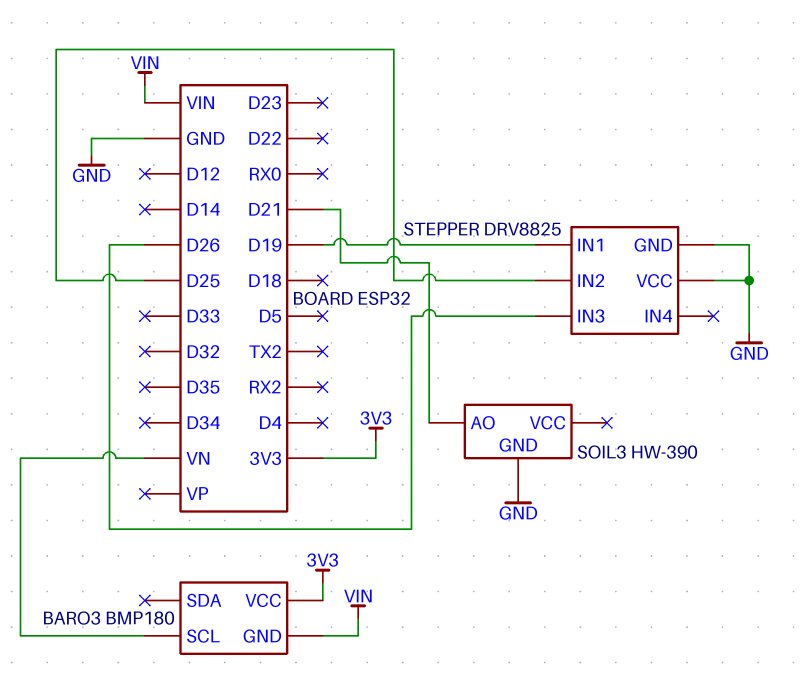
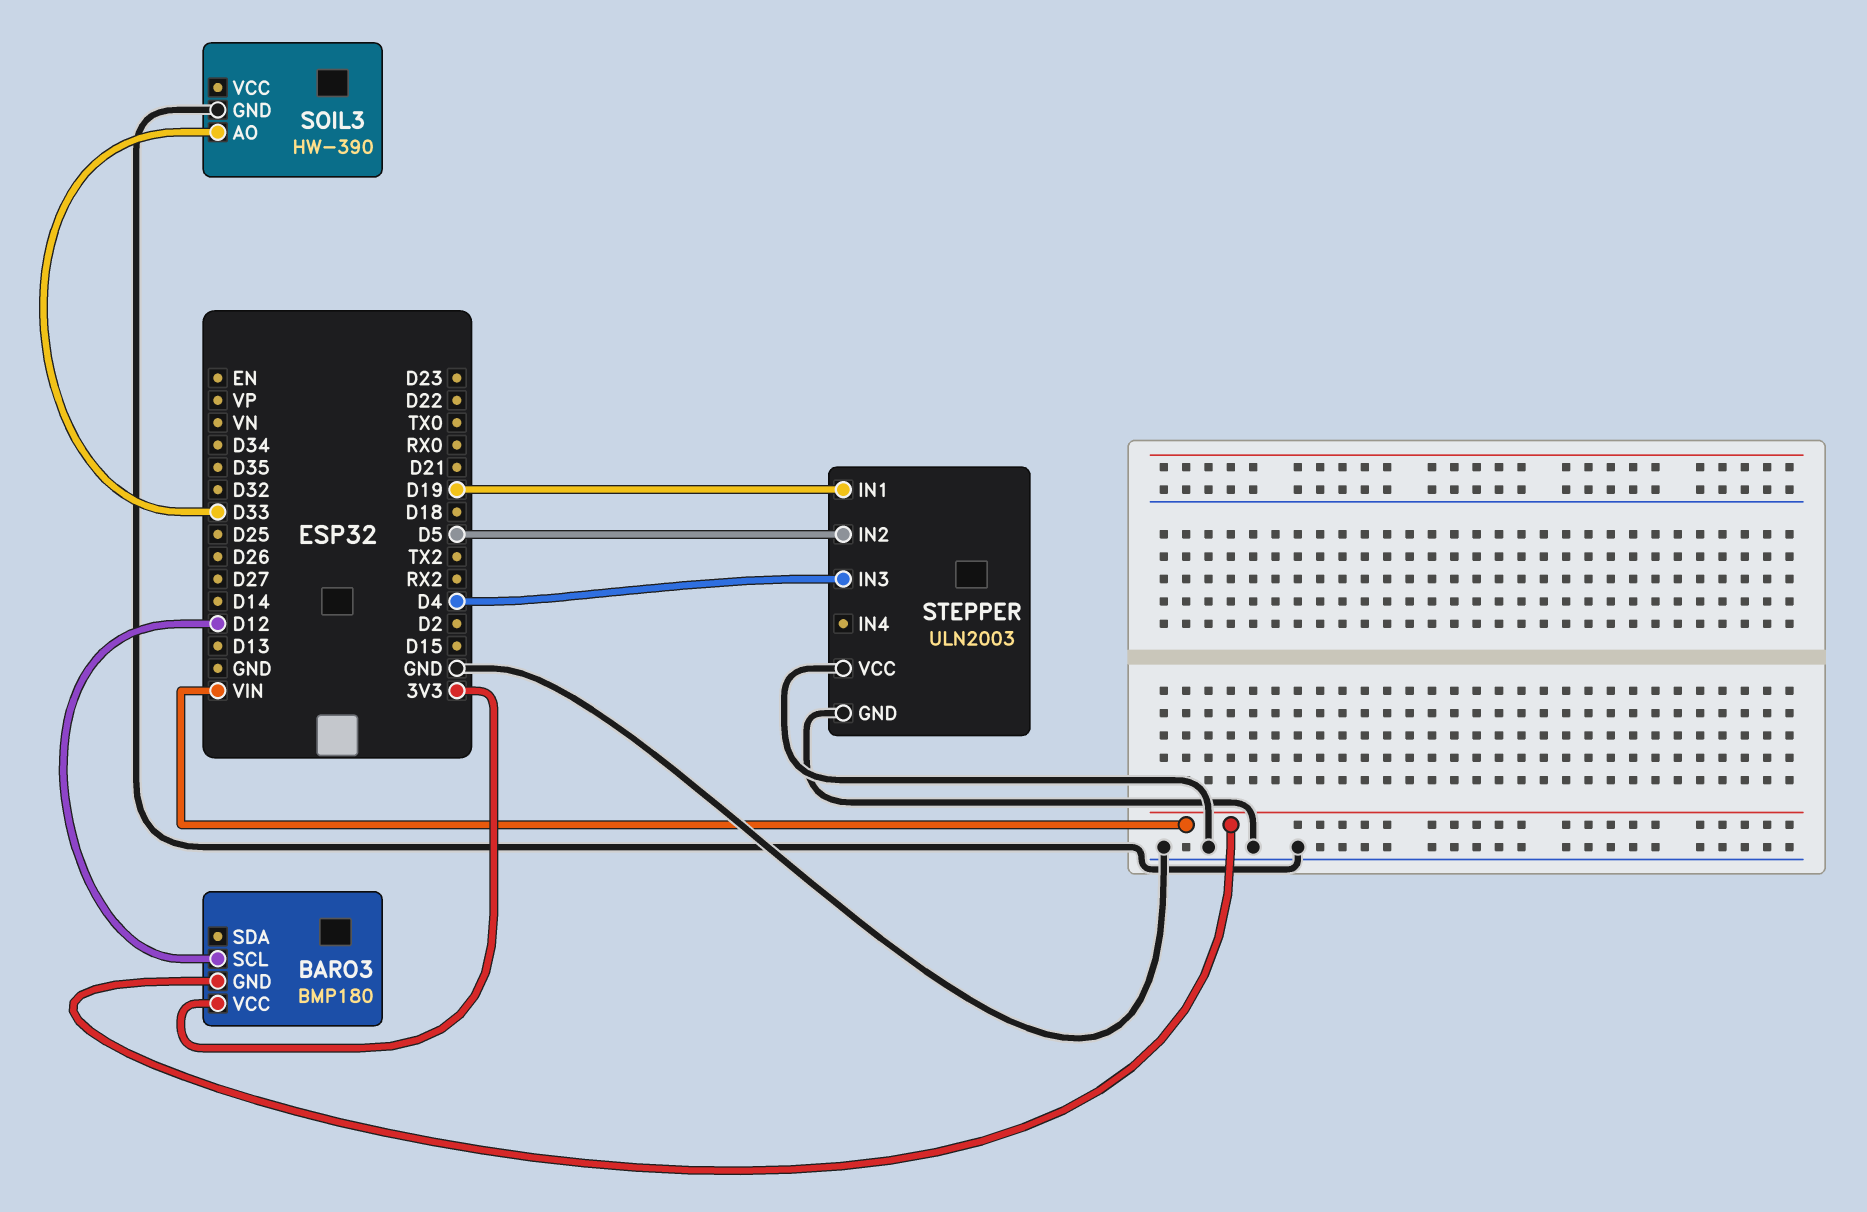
BARO3 pin SCL: VN -> D12
SOIL3 pin AO: D21 -> D33
STEPPER: DRV8825 -> ULN2003
STEPPER pin IN2: D25 -> D5
STEPPER pin IN3: D26 -> D4

